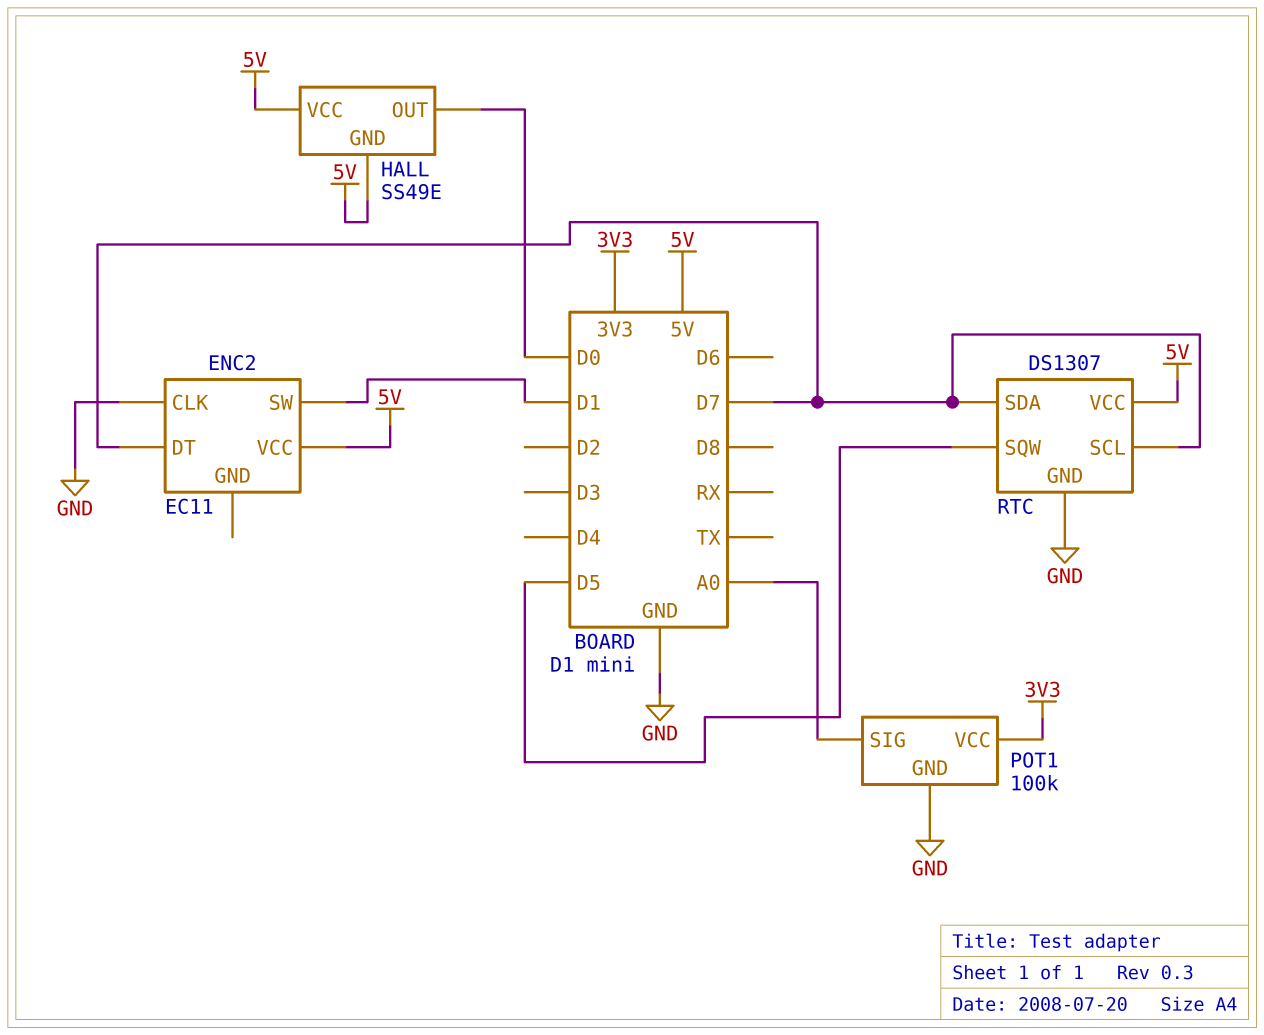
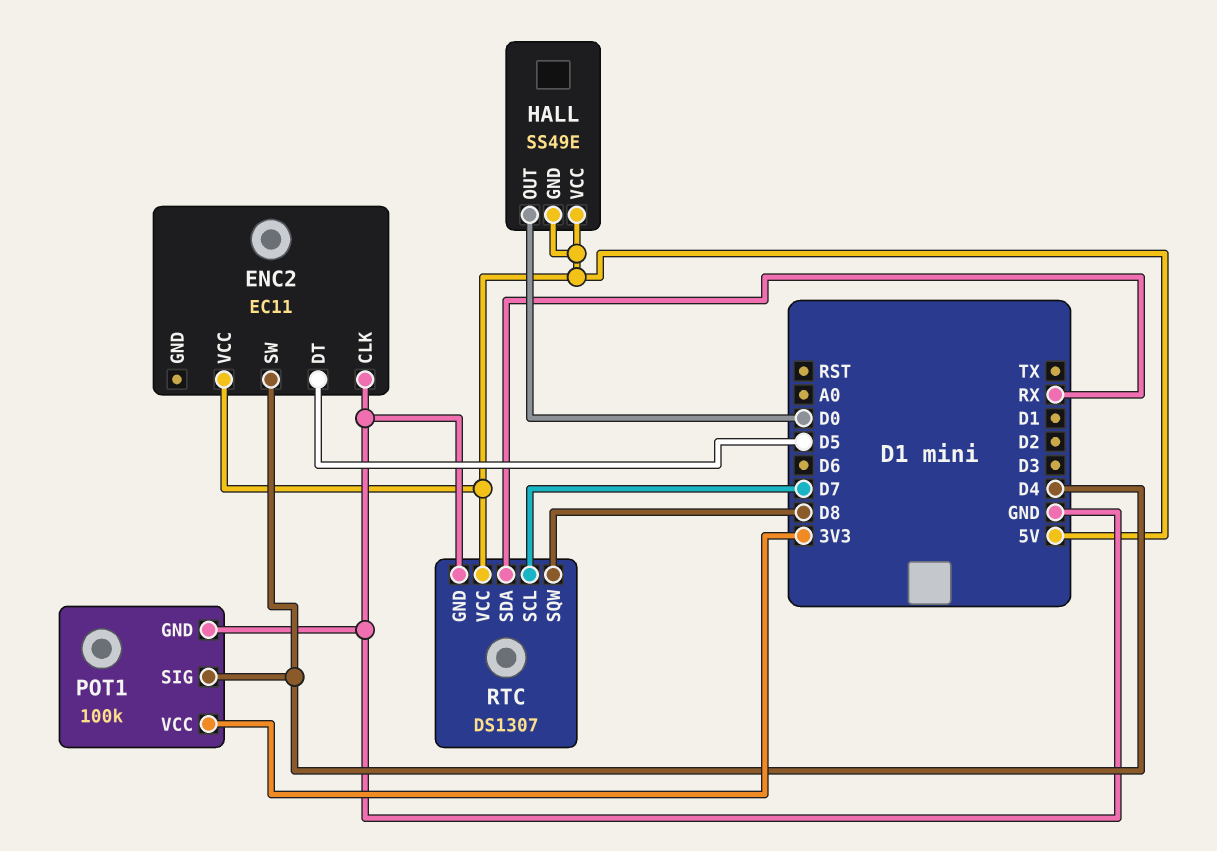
ENC2 pin DT: D7 -> D5
ENC2 pin SW: D1 -> D4
POT1 pin SIG: A0 -> D4
RTC pin SDA: D7 -> RX
RTC pin SQW: D5 -> D8

